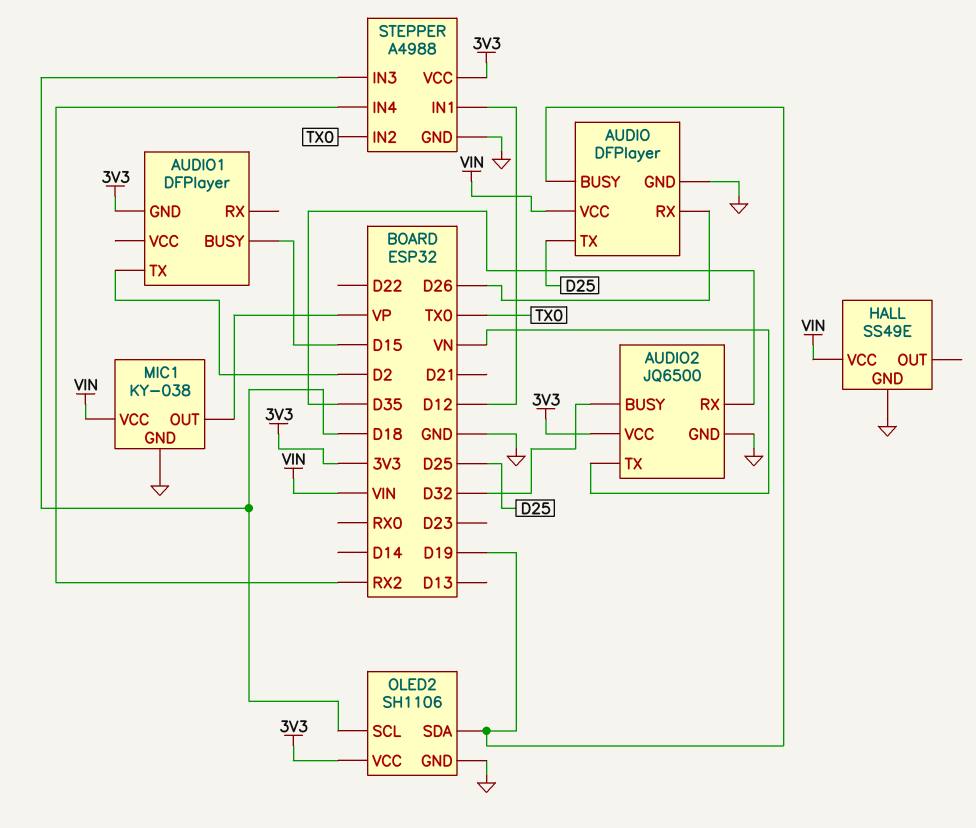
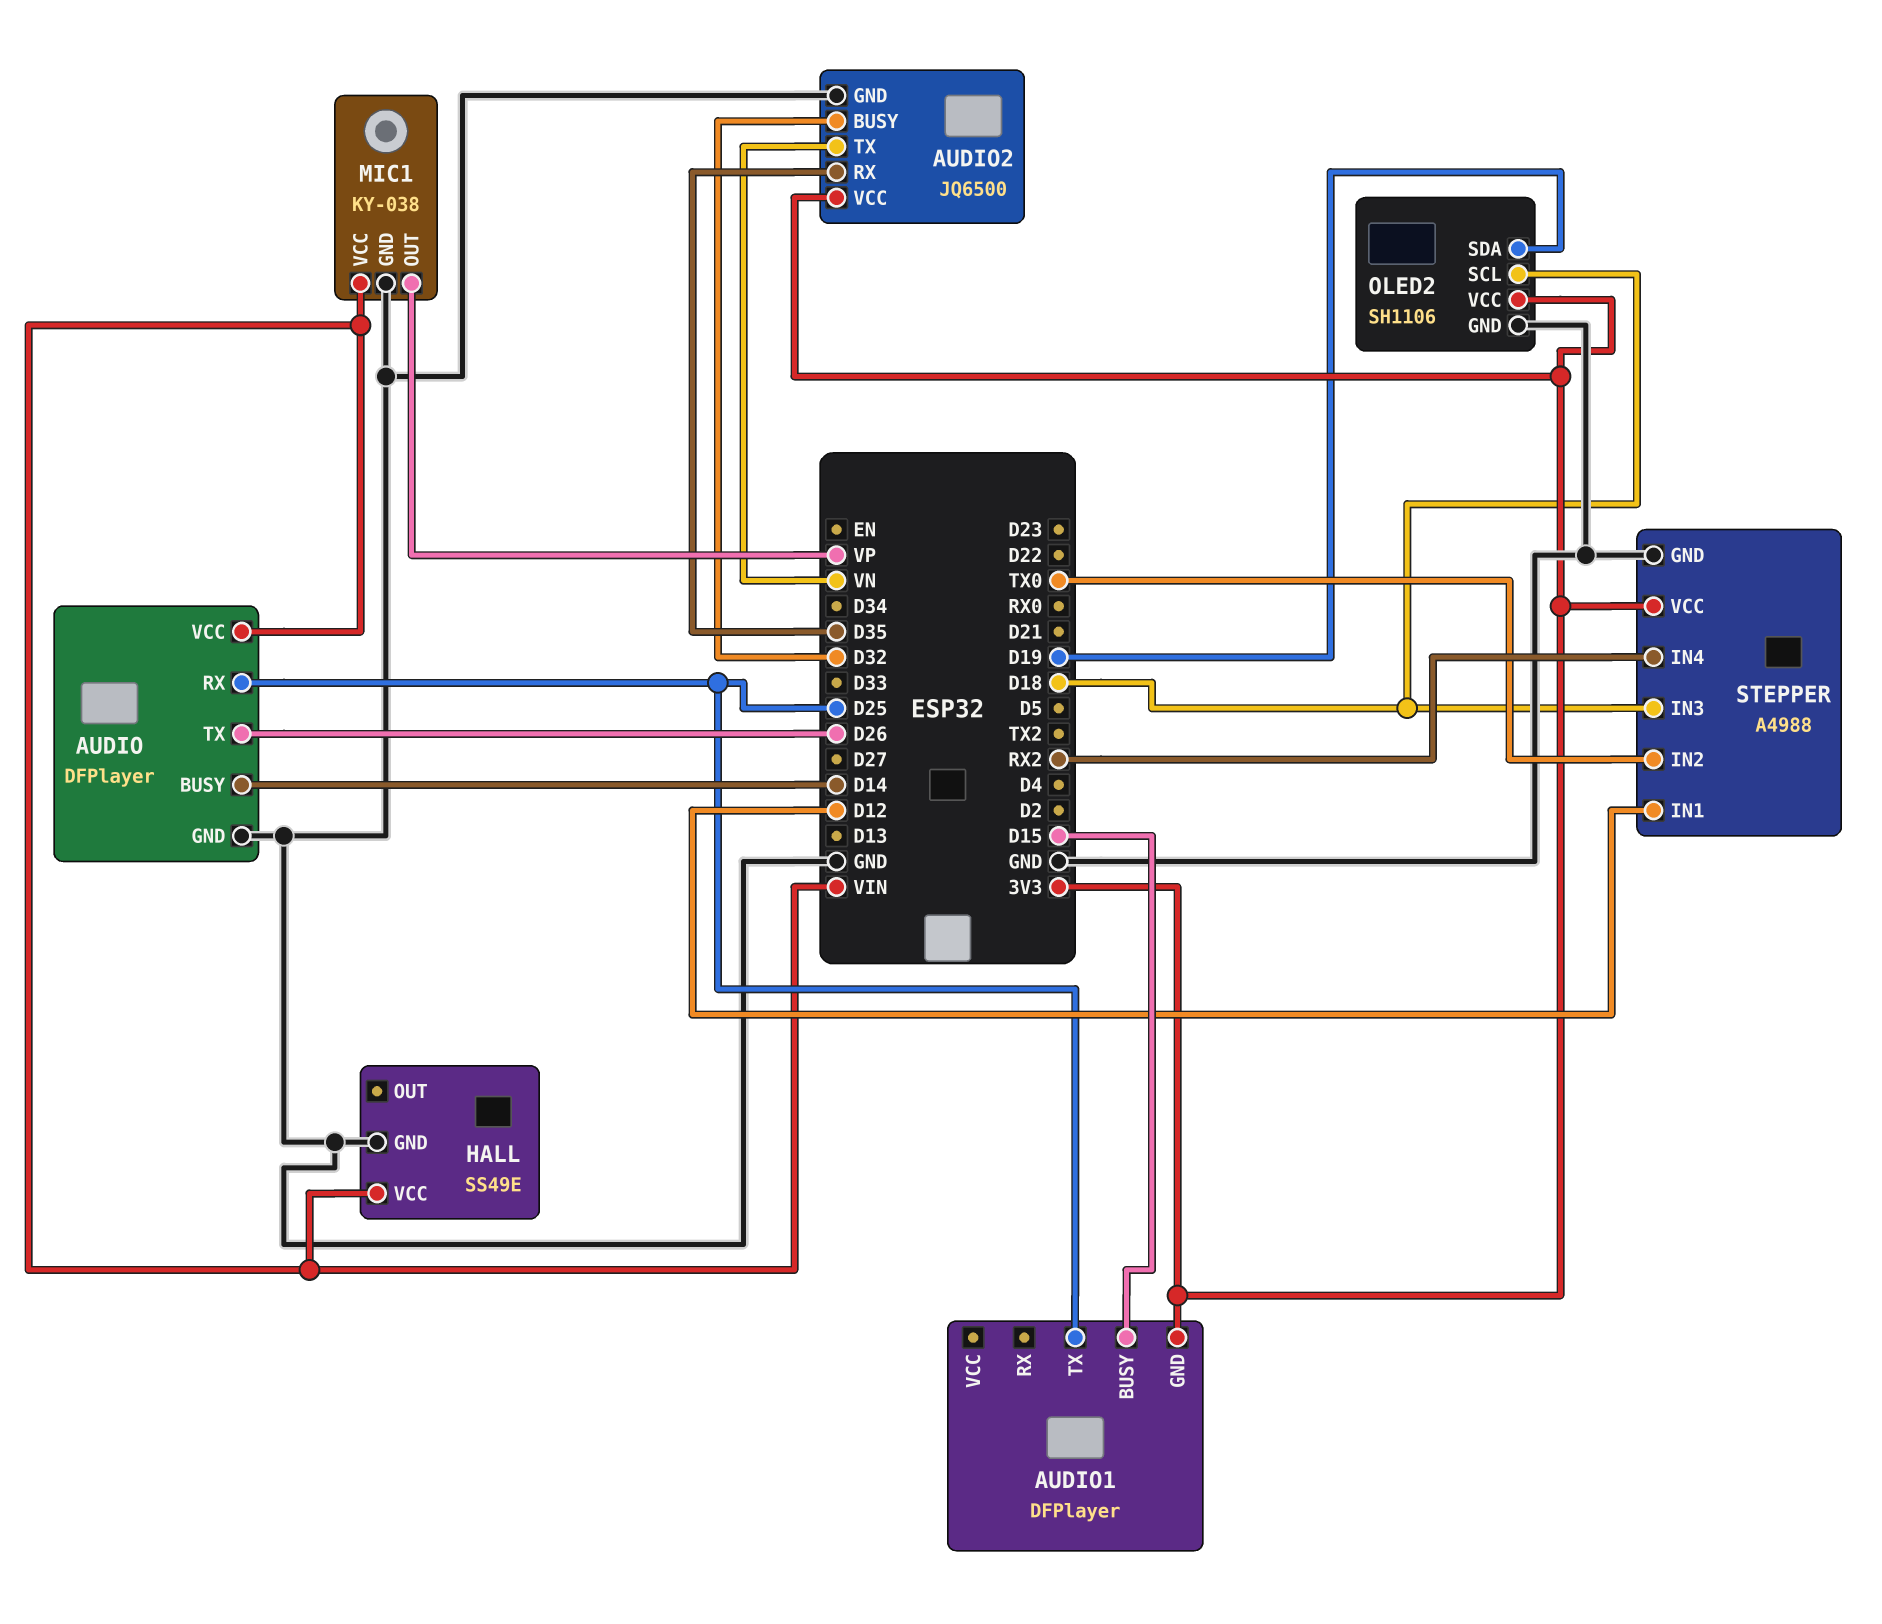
AUDIO pin BUSY: D19 -> D14
AUDIO pin RX: D26 -> D25
AUDIO pin TX: D25 -> D26
AUDIO1 pin TX: D2 -> D25

